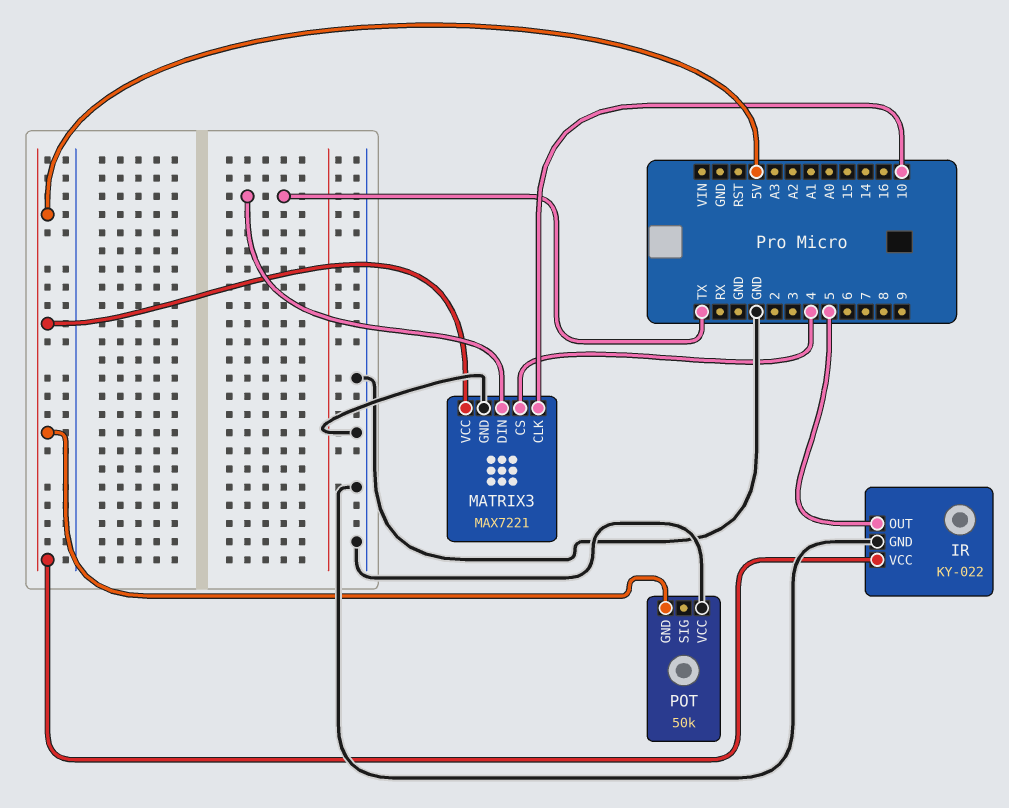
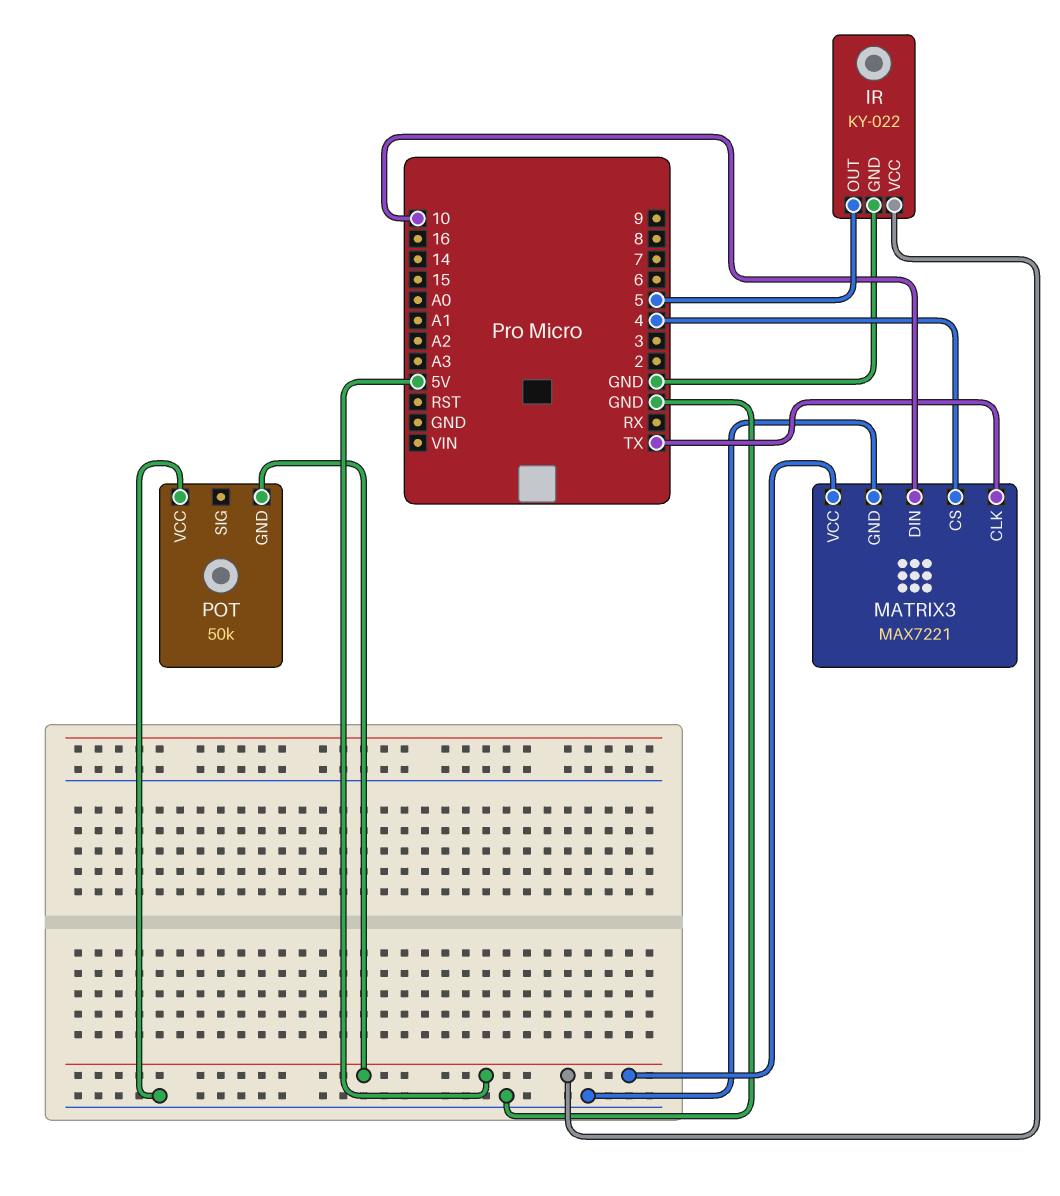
MATRIX3 pin CLK: 10 -> TX
MATRIX3 pin DIN: TX -> 10

